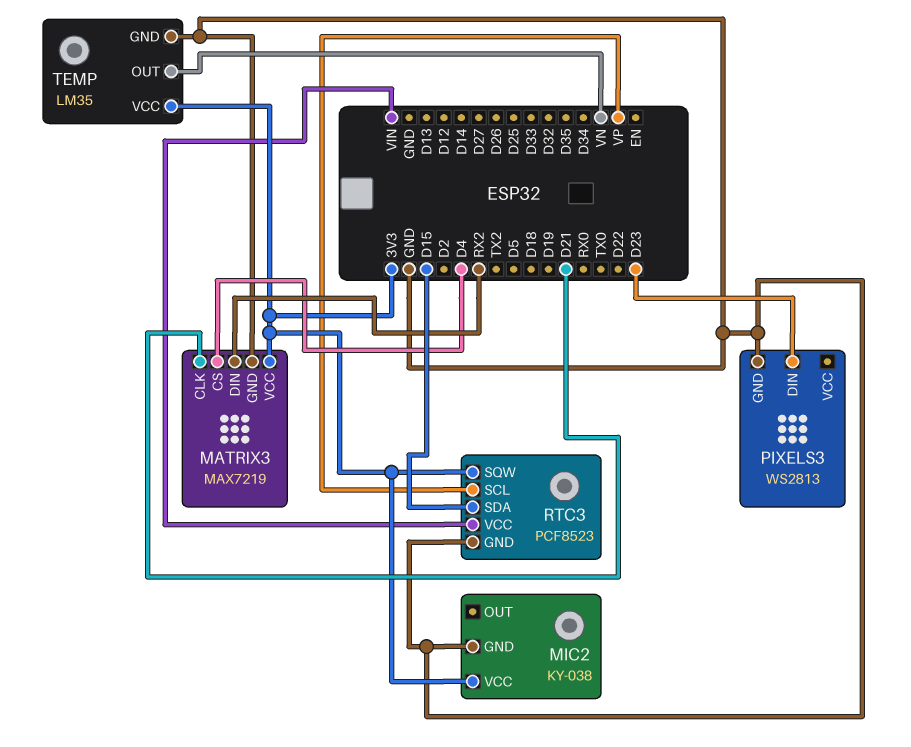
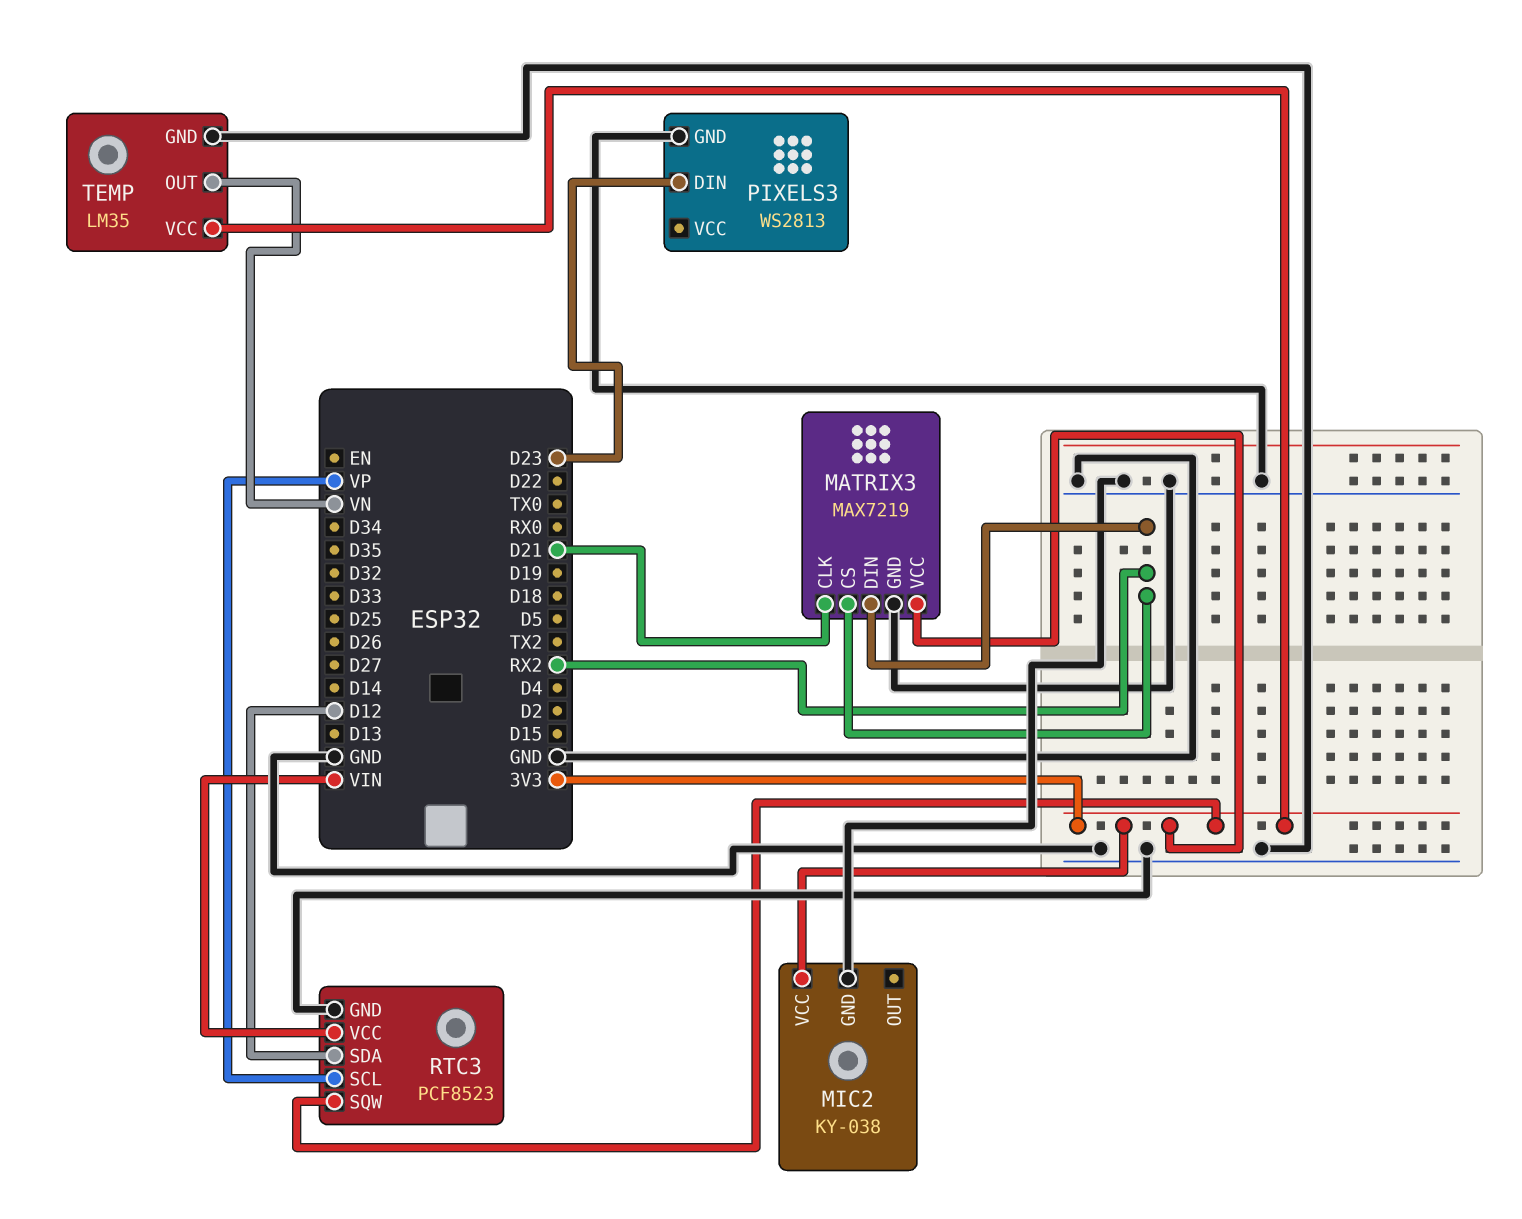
MATRIX3 pin CS: D4 -> RX2
RTC3 pin SDA: D15 -> D12

